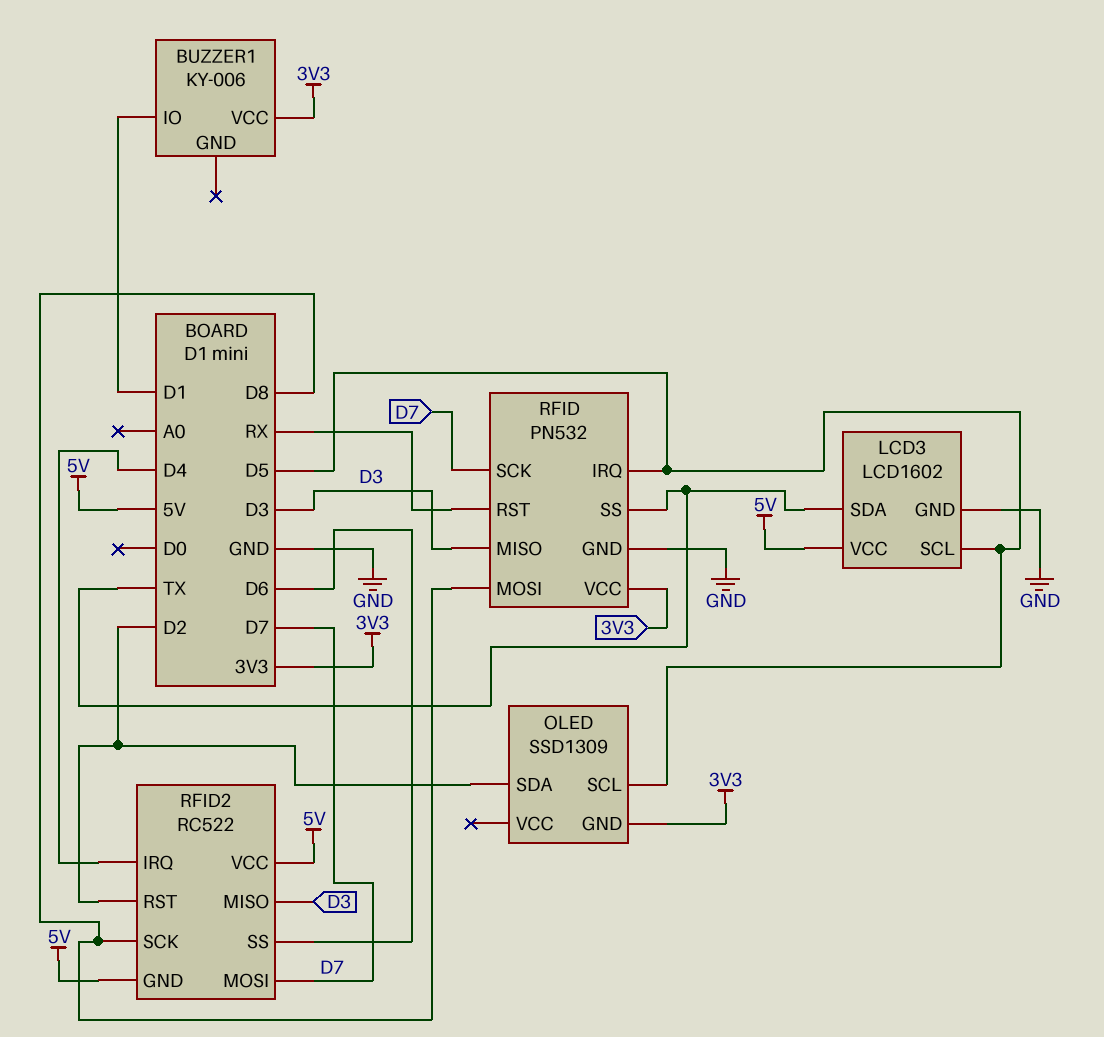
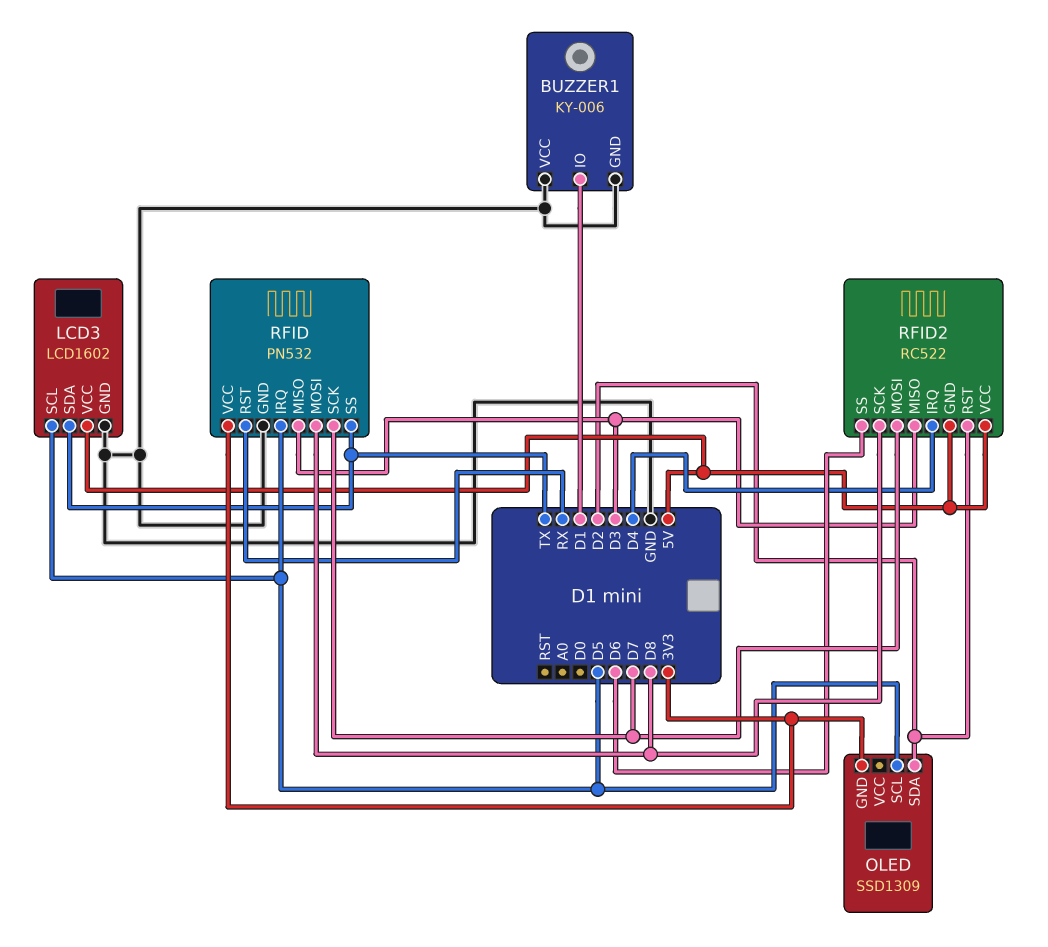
BUZZER1 pin GND: none -> GND
BUZZER1 pin VCC: 3V3 -> GND

